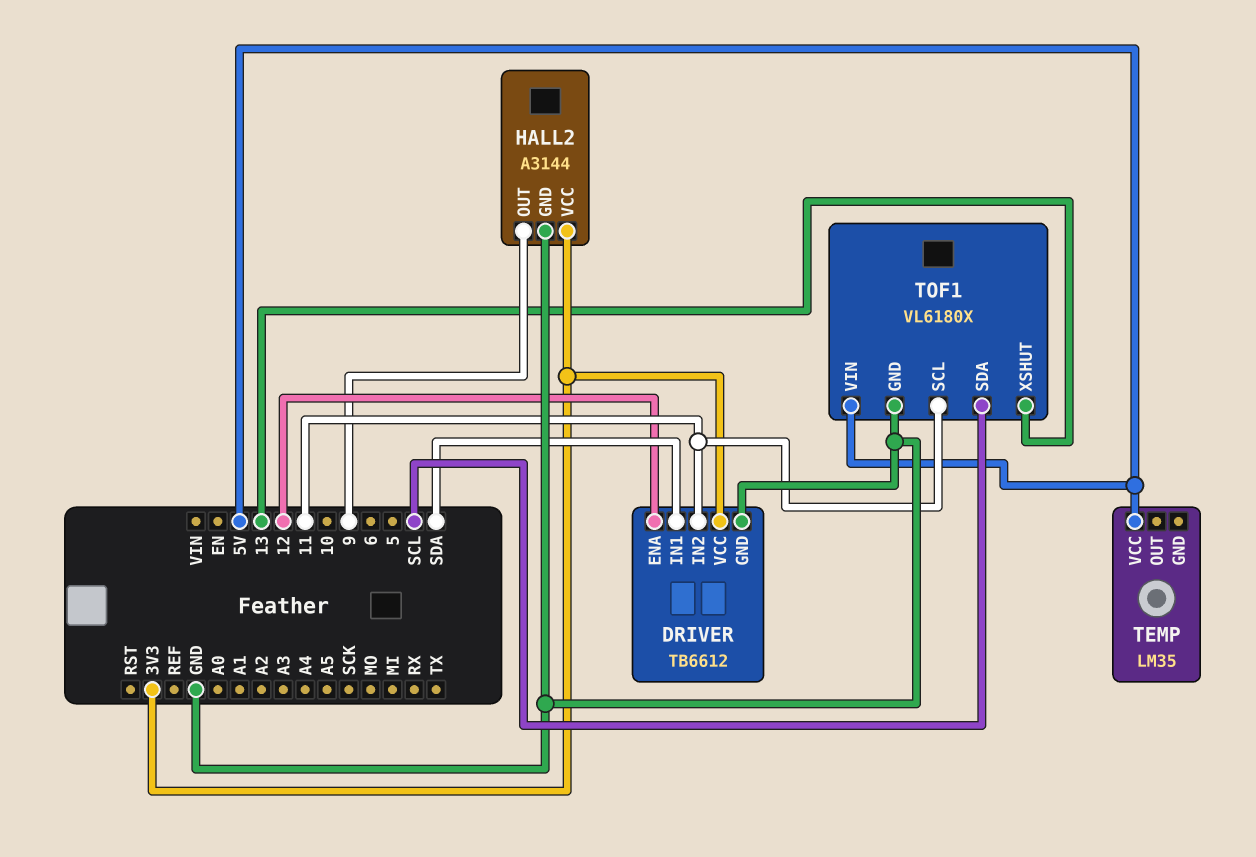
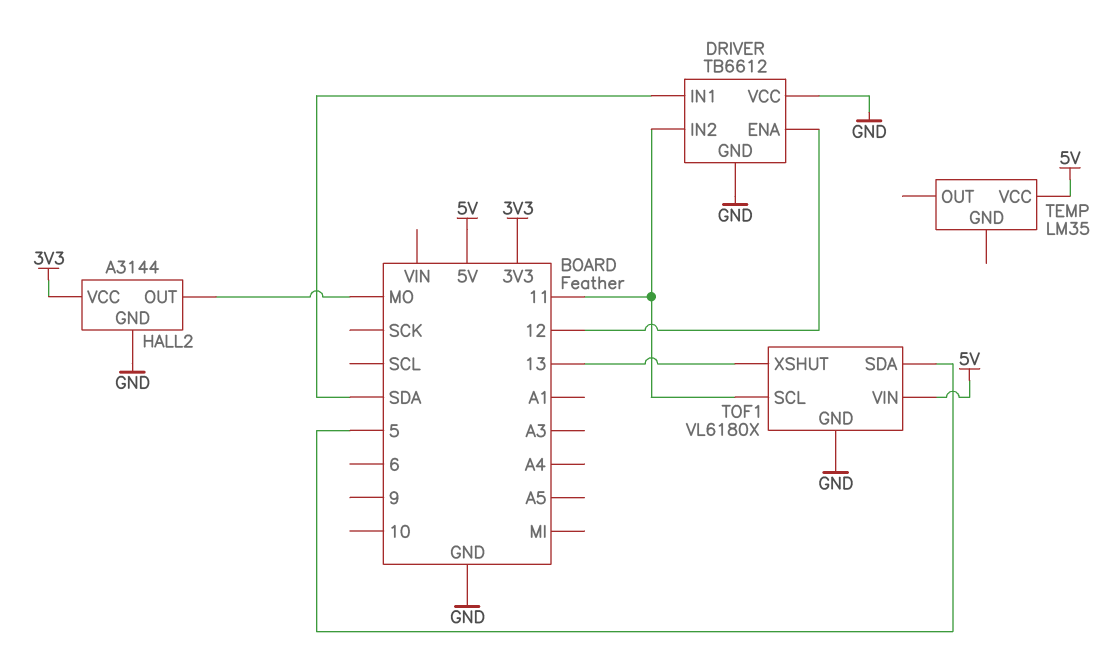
DRIVER pin VCC: 3V3 -> GND
HALL2 pin OUT: 9 -> MO
TOF1 pin SDA: SCL -> 5

